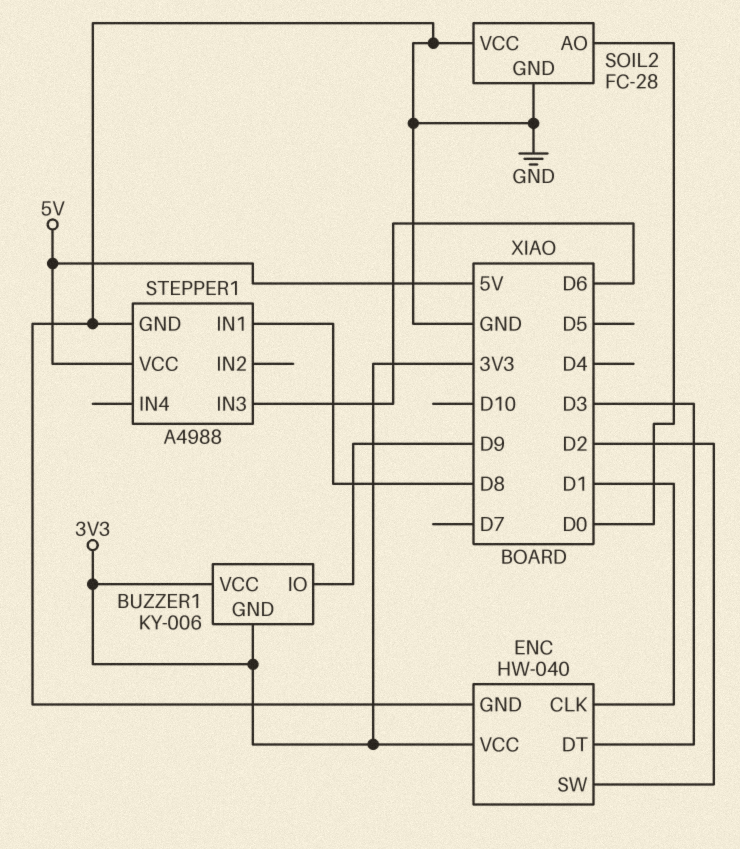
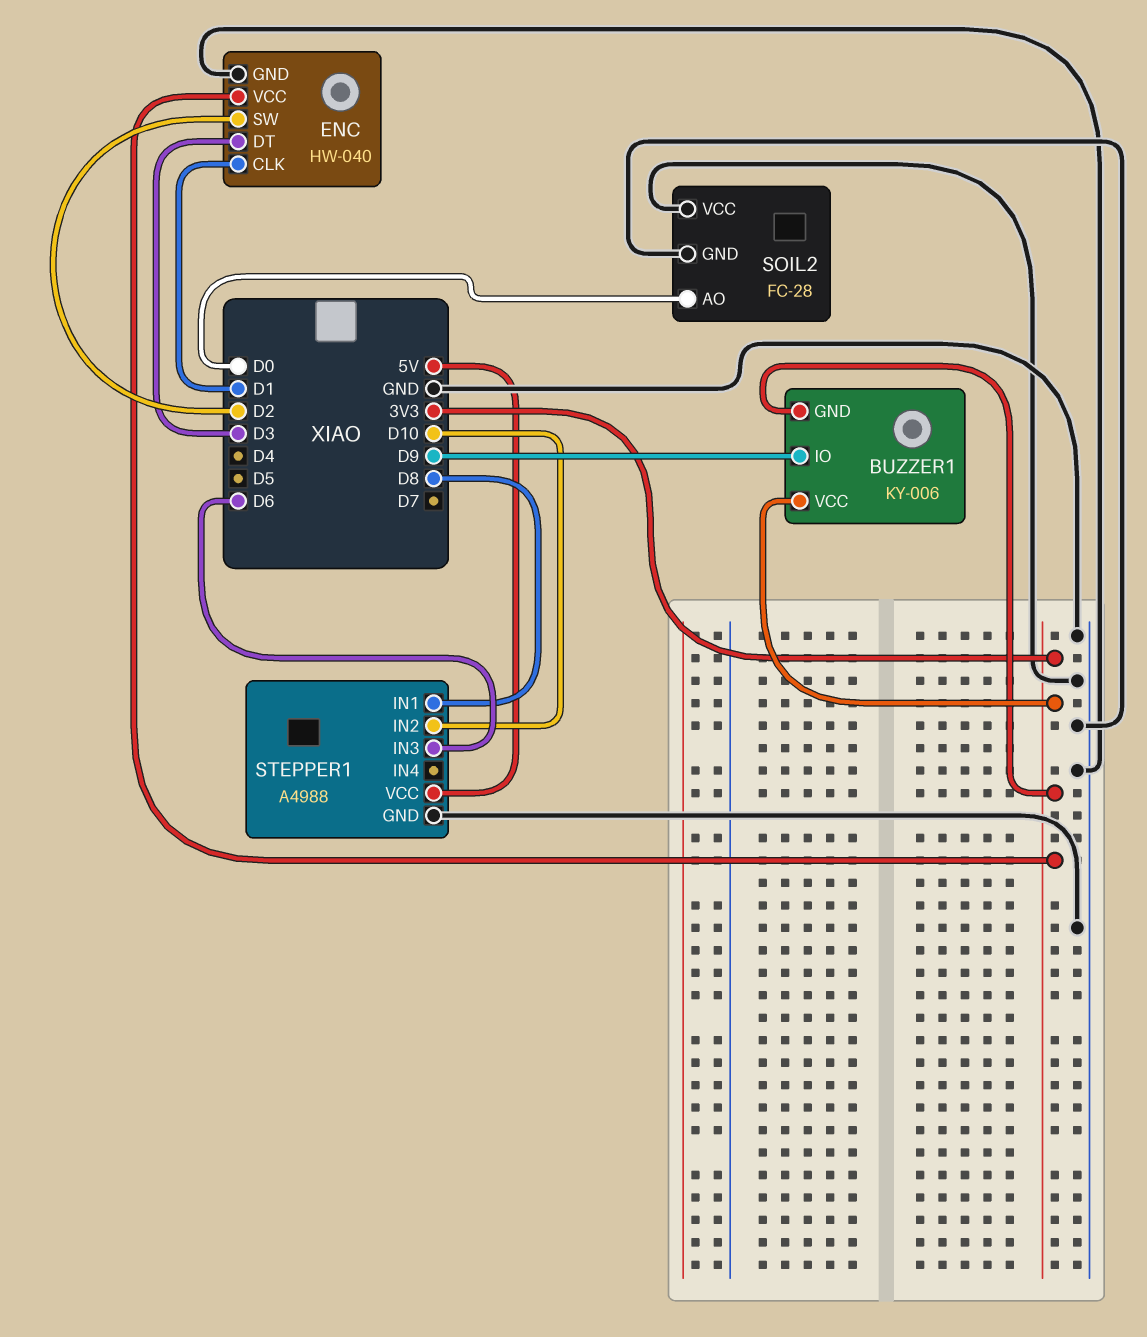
STEPPER1 pin IN2: none -> D10

